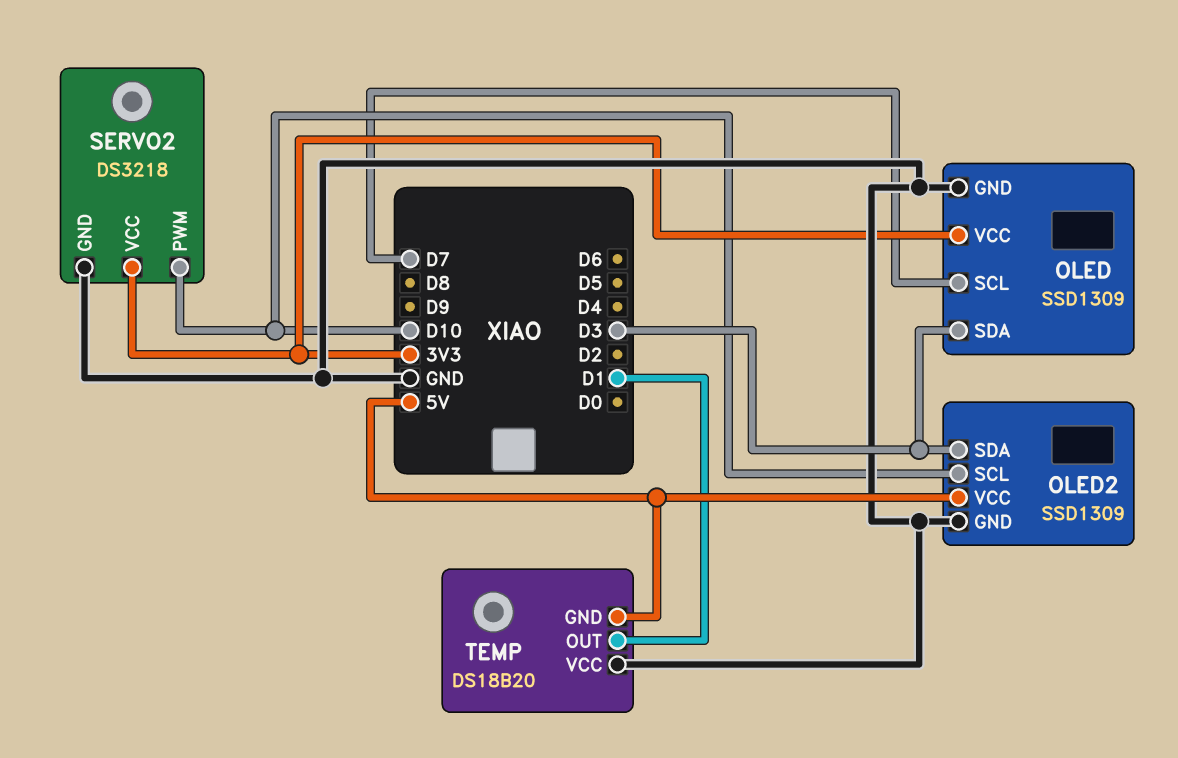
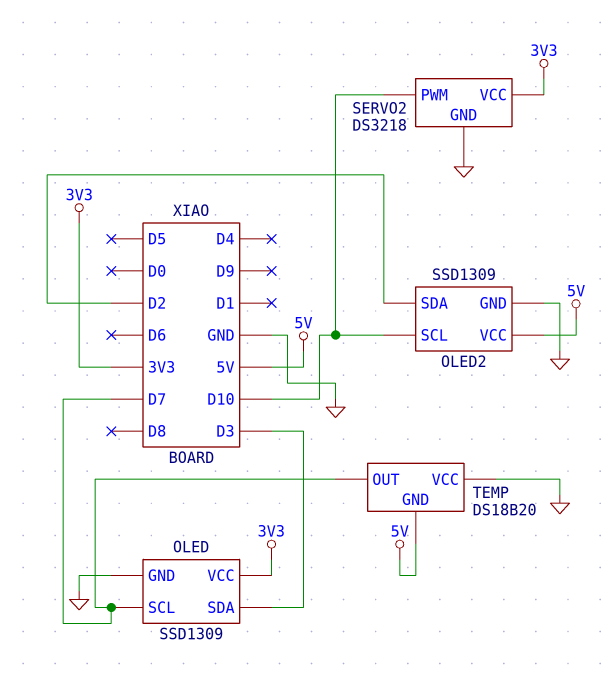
OLED2 pin SDA: D3 -> D2
TEMP pin OUT: D1 -> D7

